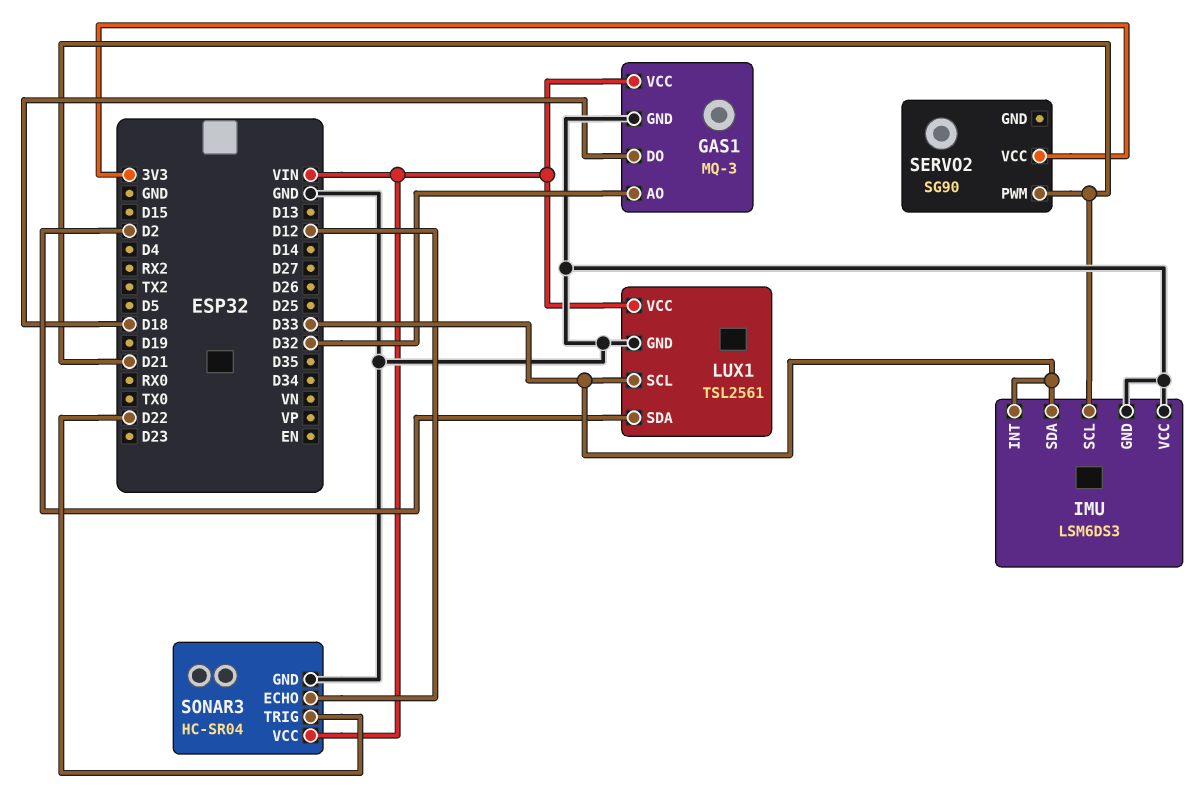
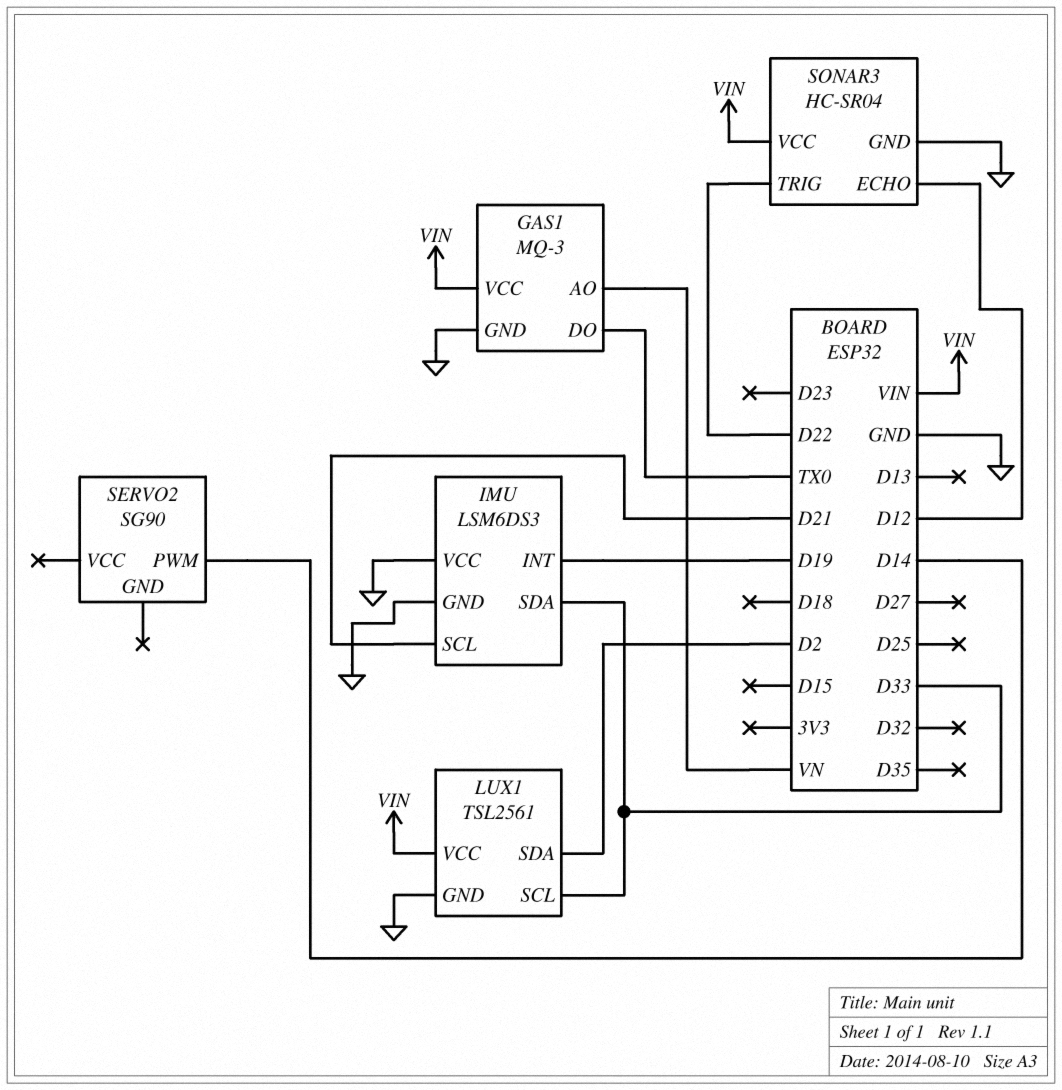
GAS1 pin AO: D32 -> VN
GAS1 pin DO: D18 -> TX0
IMU pin INT: D33 -> D19
SERVO2 pin PWM: D21 -> D14
SERVO2 pin VCC: 3V3 -> none

